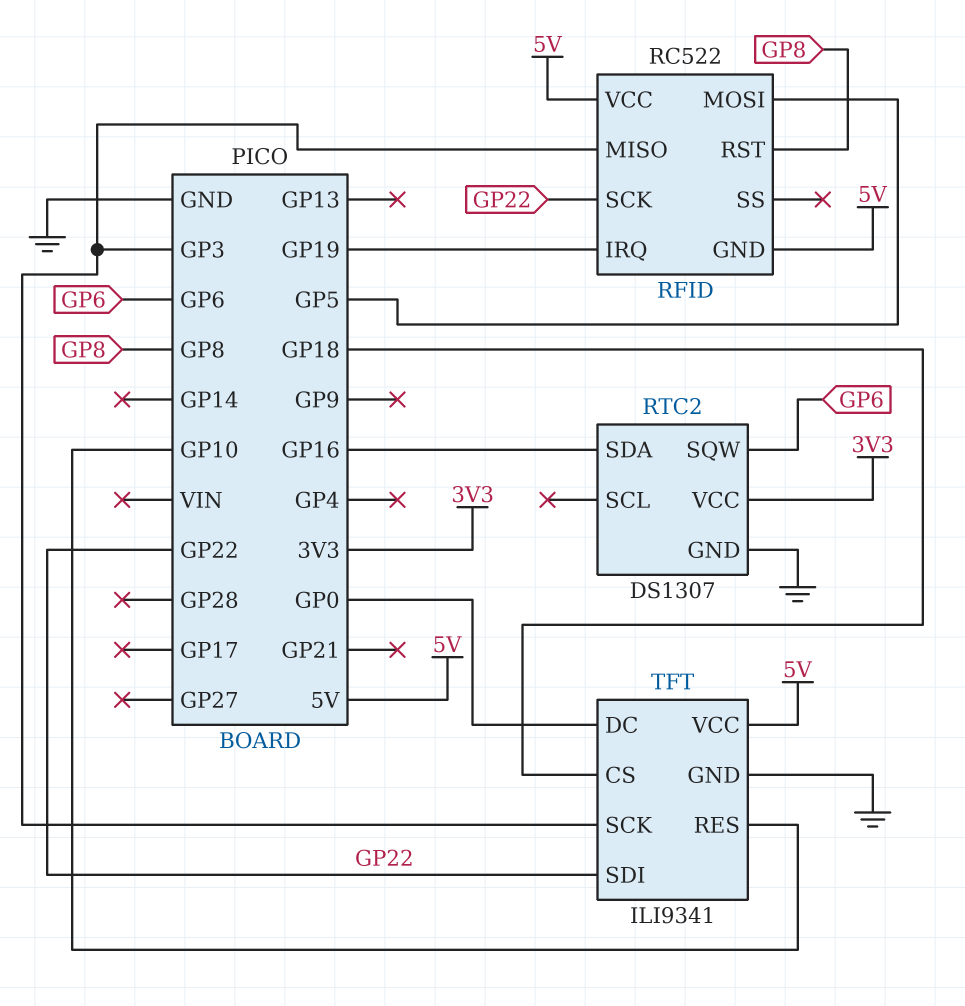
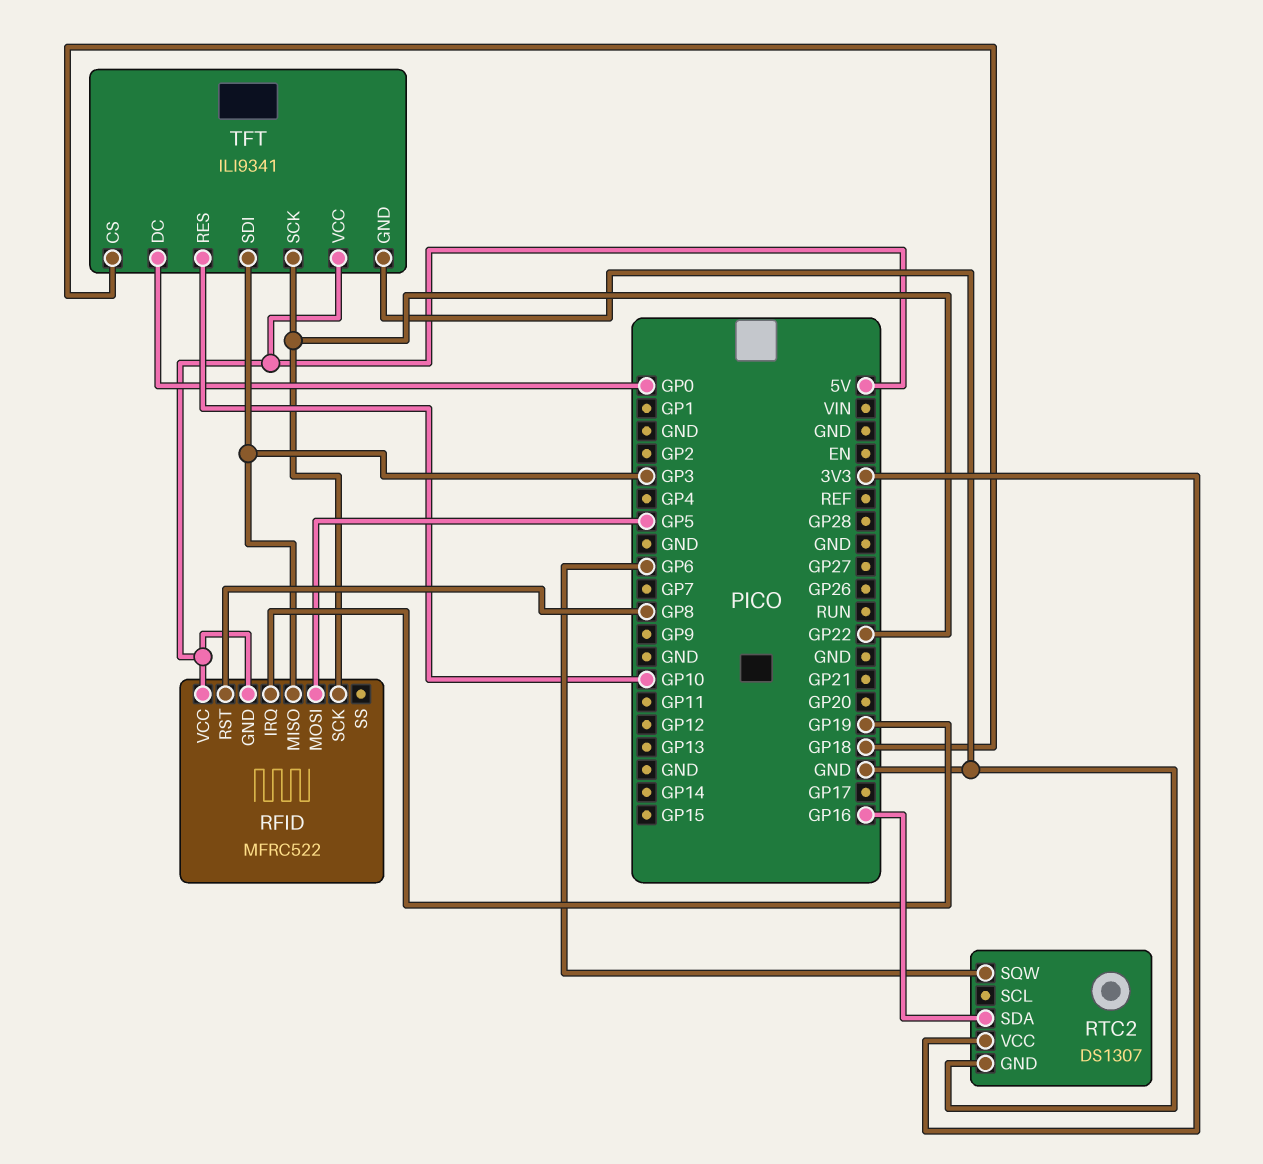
RFID: RC522 -> MFRC522
TFT pin SCK: GP3 -> GP22
TFT pin SDI: GP22 -> GP3

